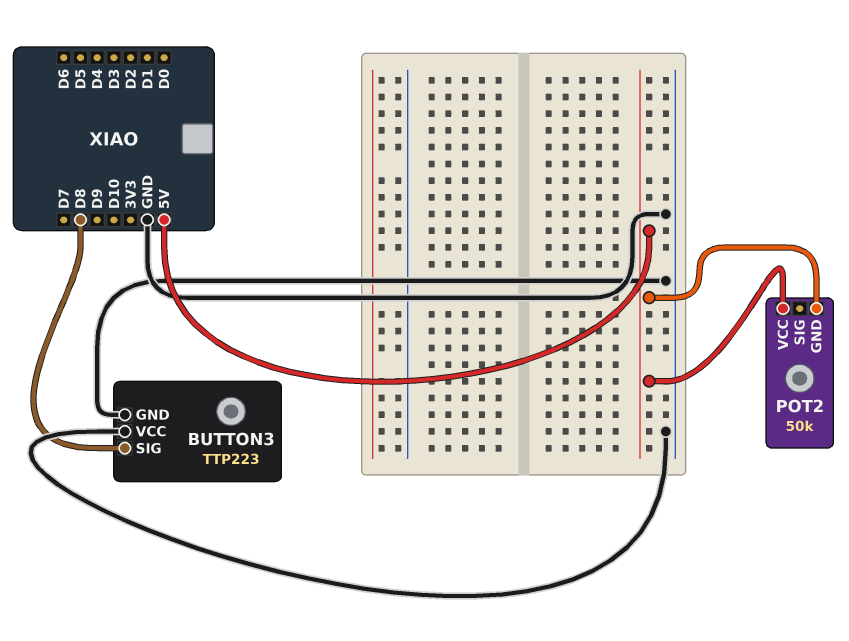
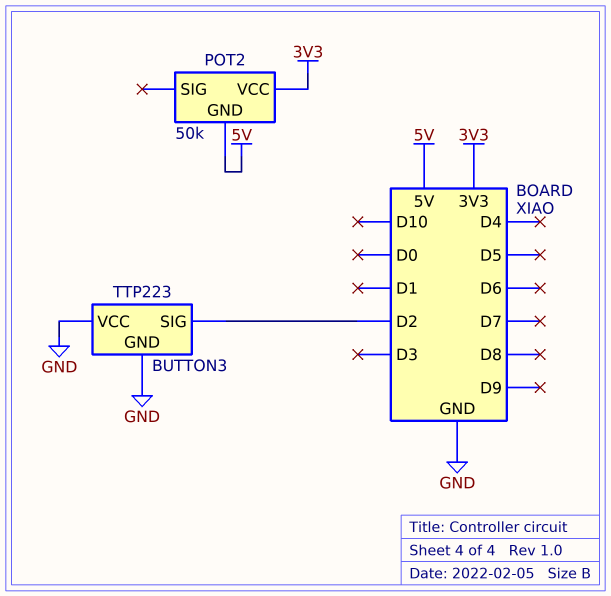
BUTTON3 pin SIG: D8 -> D2
POT2 pin VCC: 5V -> 3V3

